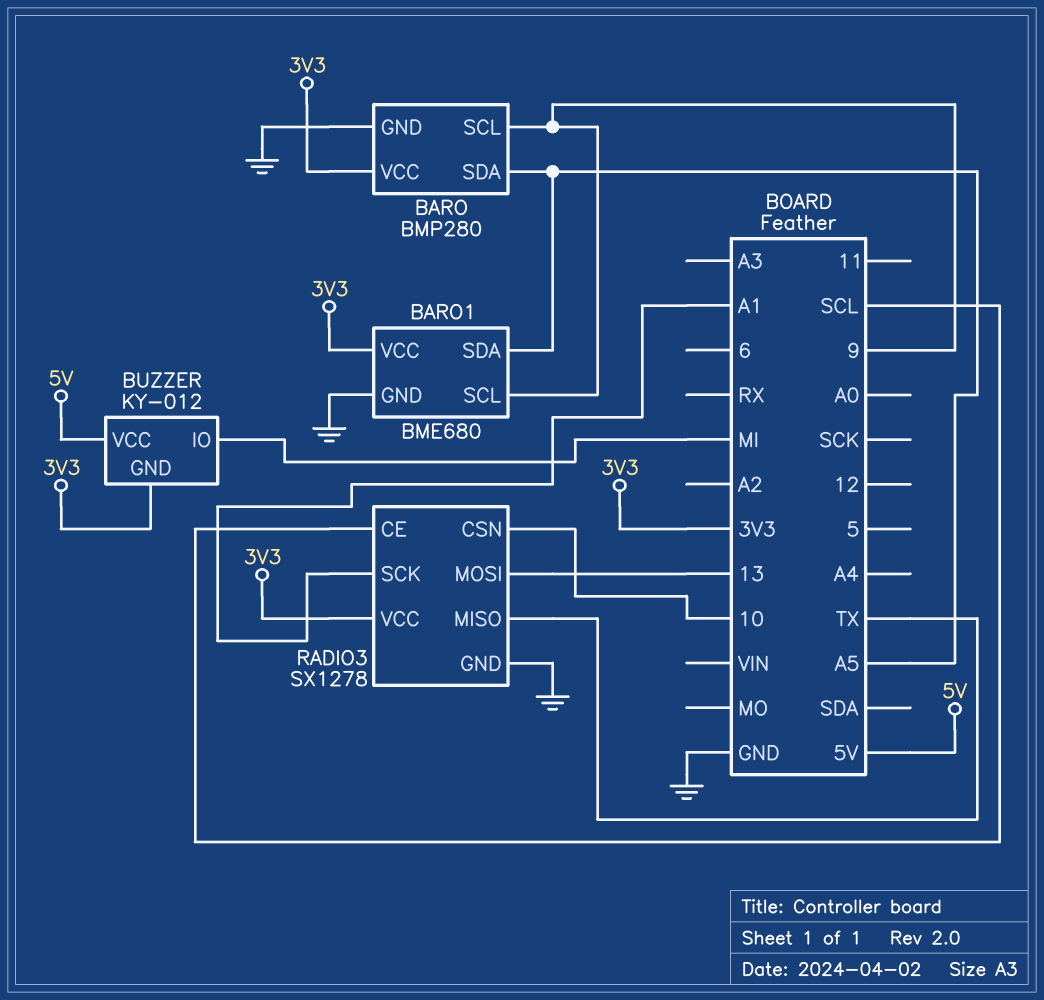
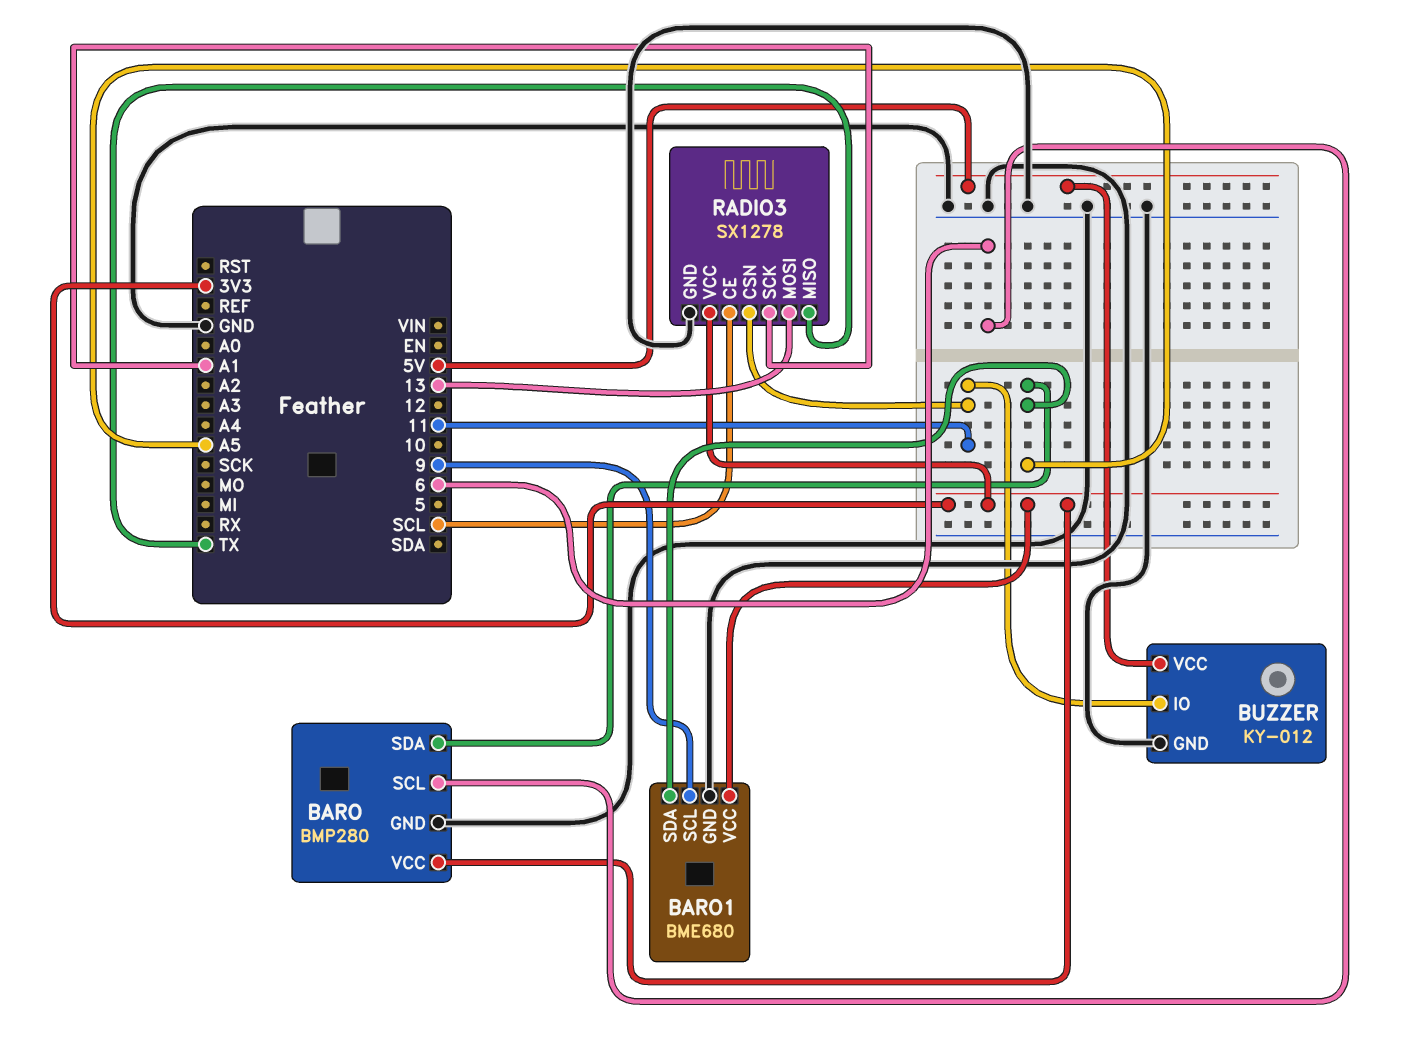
BARO pin SCL: 9 -> 6
BUZZER pin GND: 3V3 -> GND
BUZZER pin IO: MI -> 11
RADIO3 pin CSN: 10 -> 11

